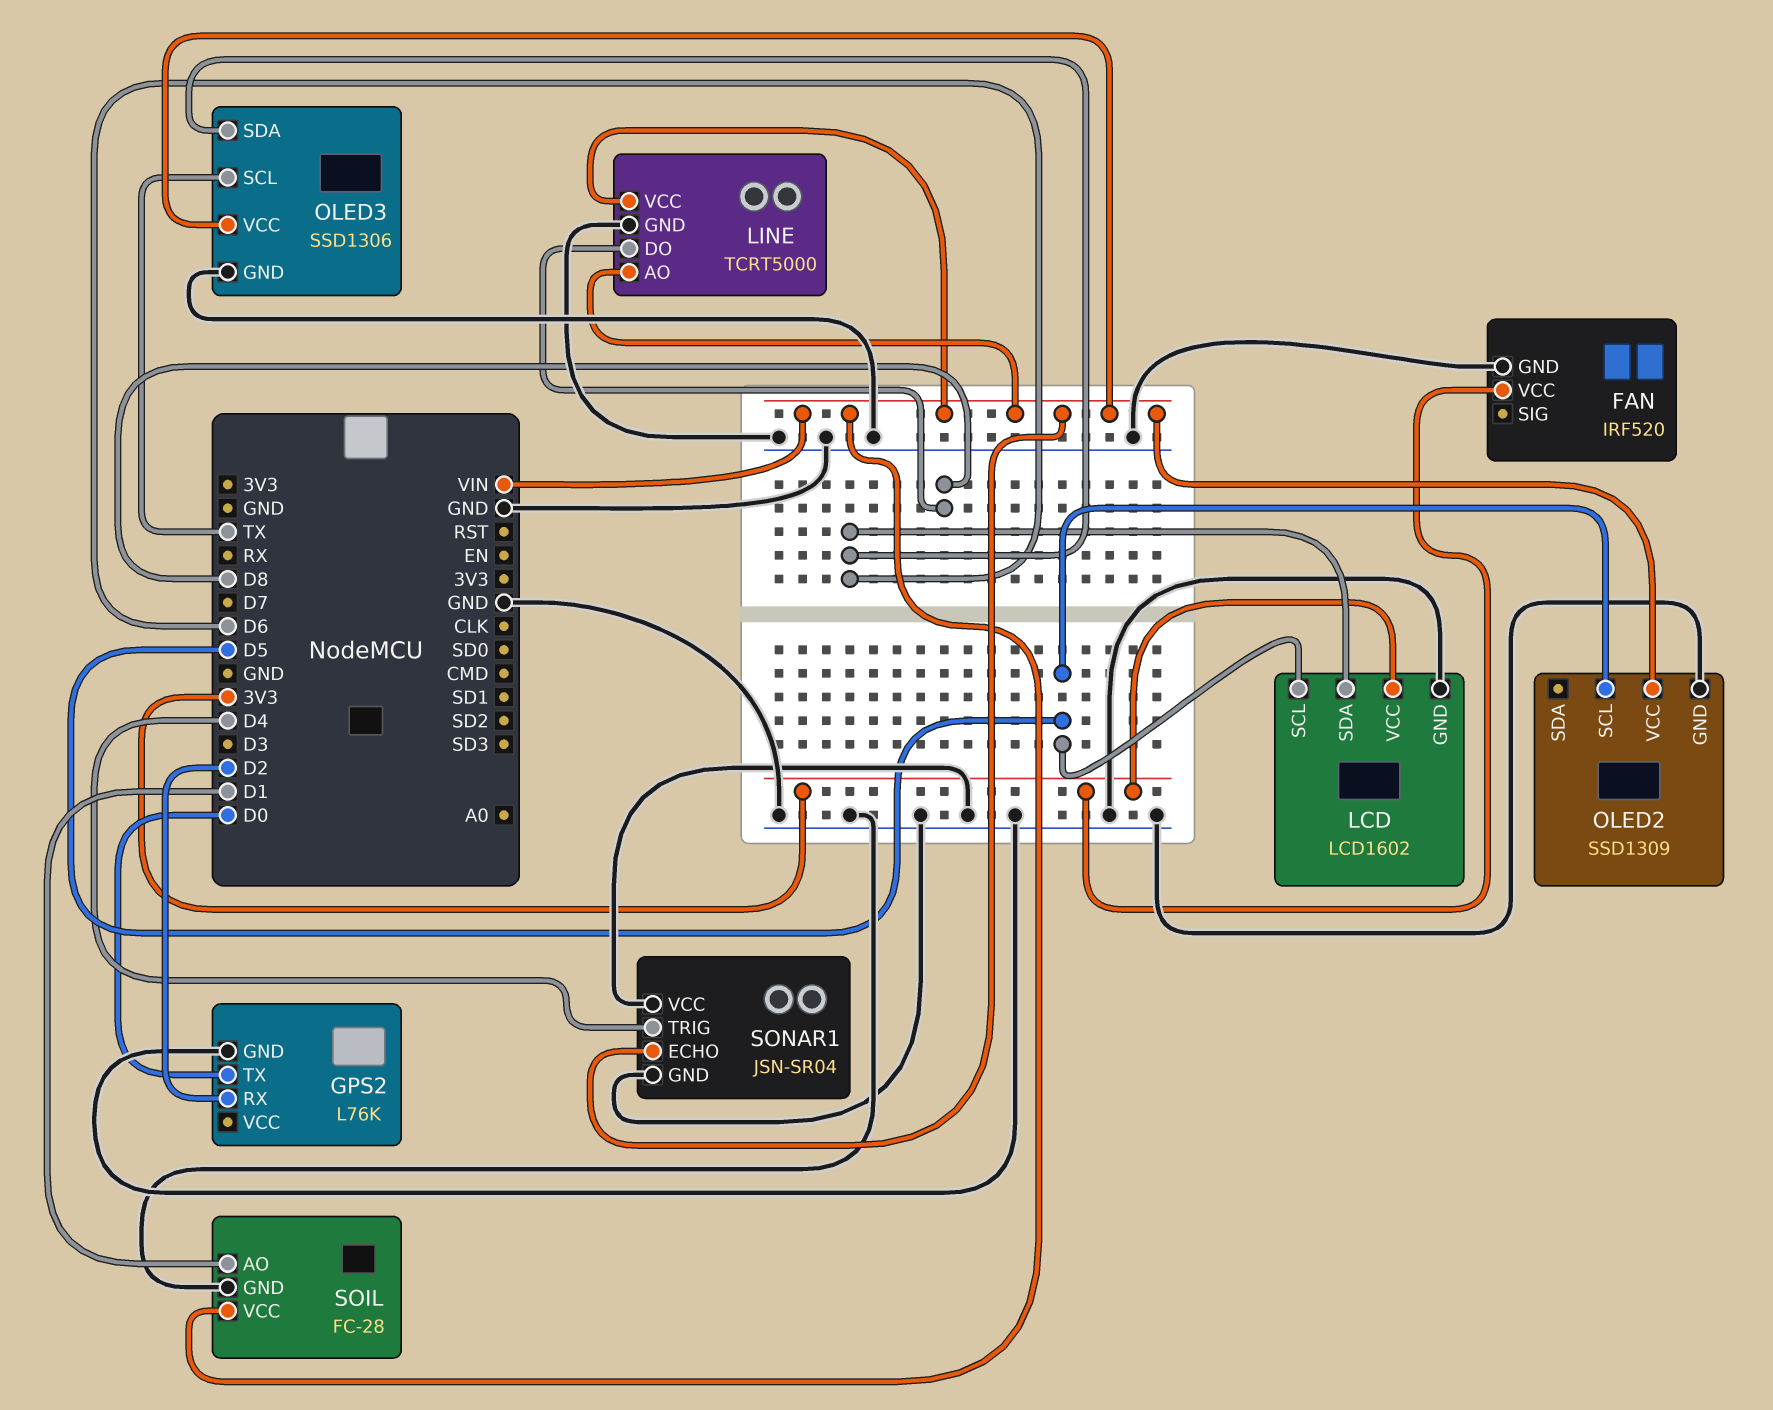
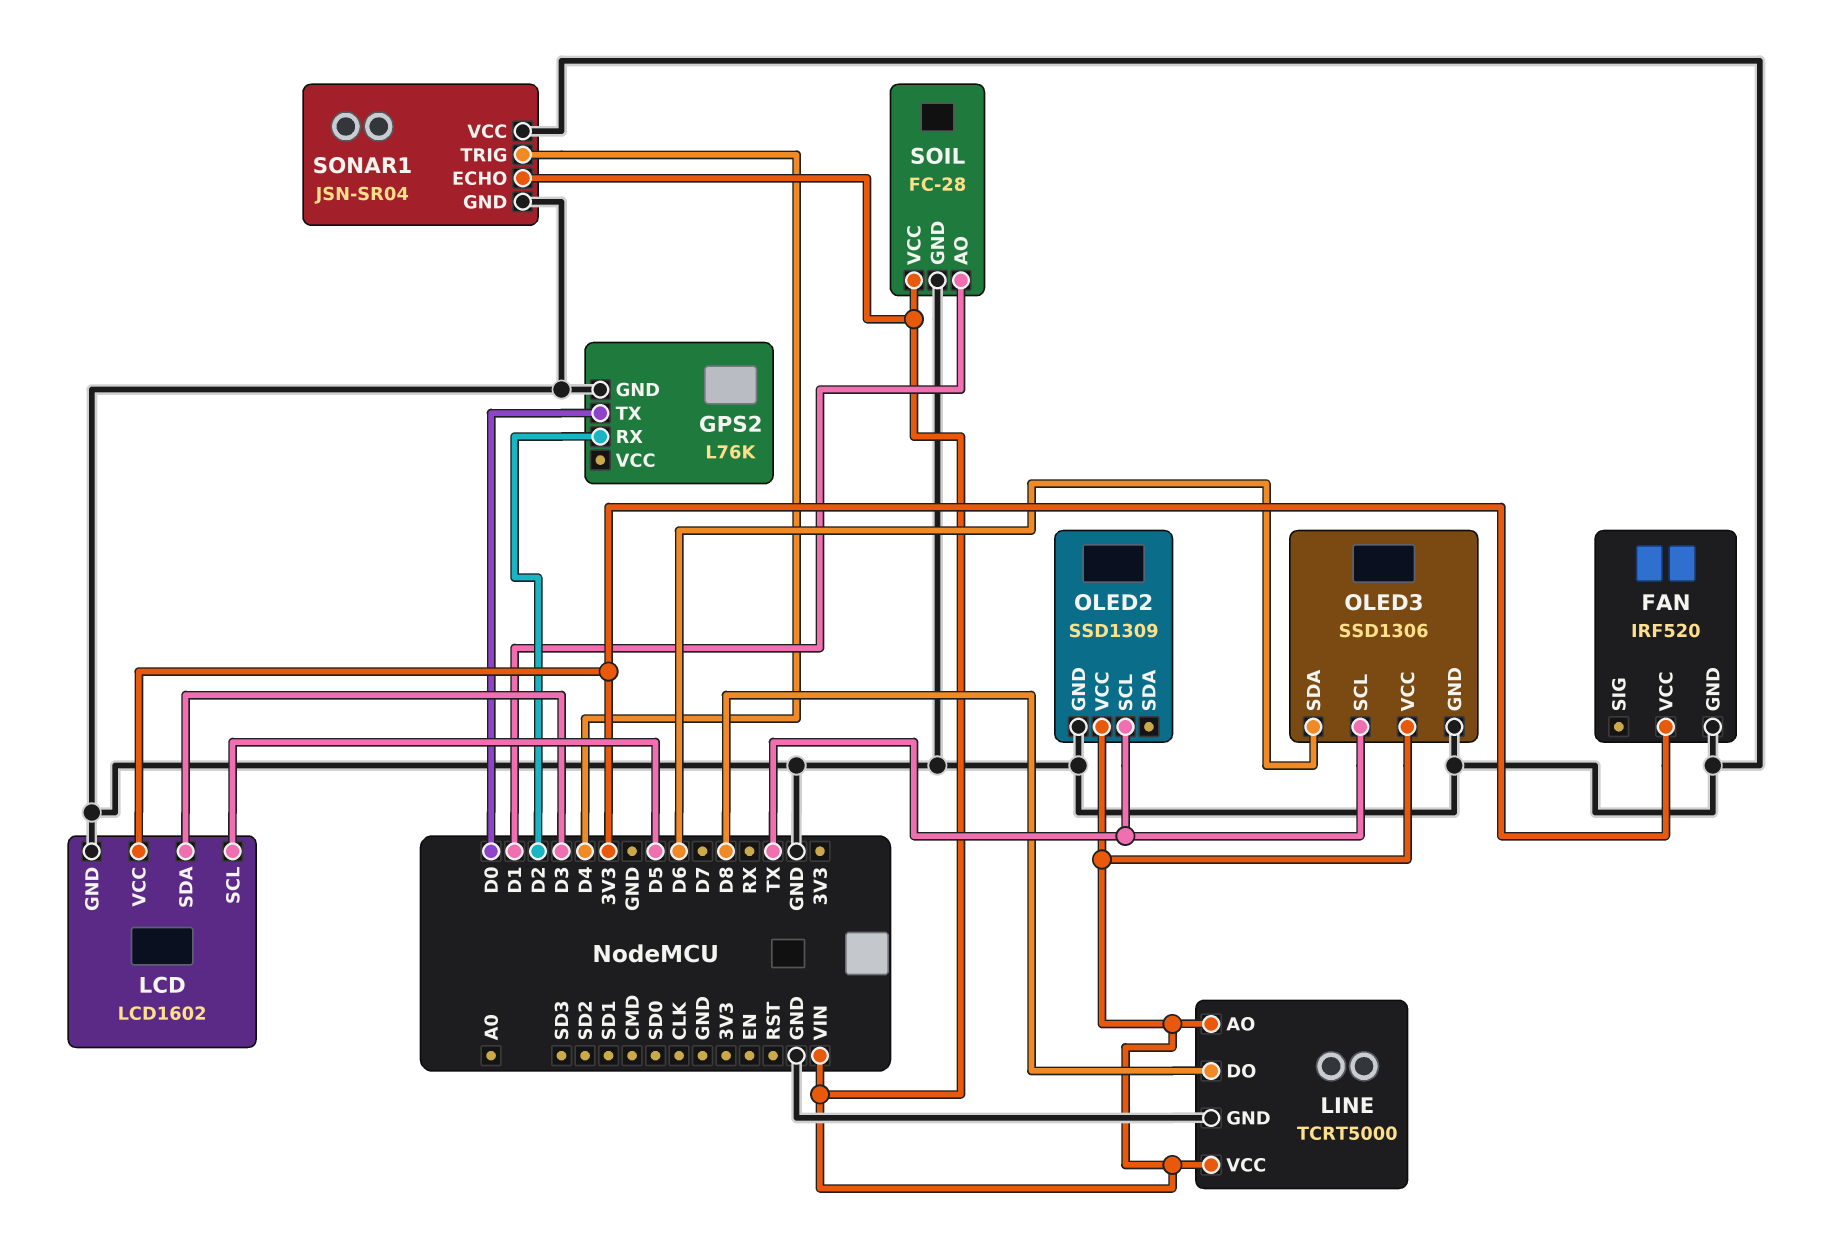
LCD pin SDA: D6 -> D3
OLED2 pin SCL: D5 -> TX

